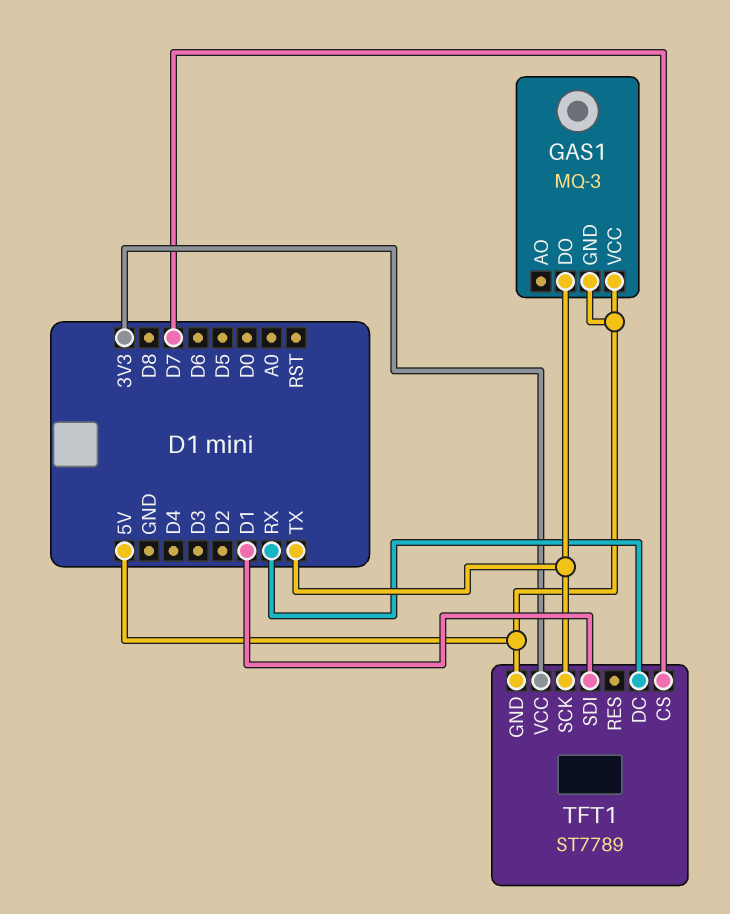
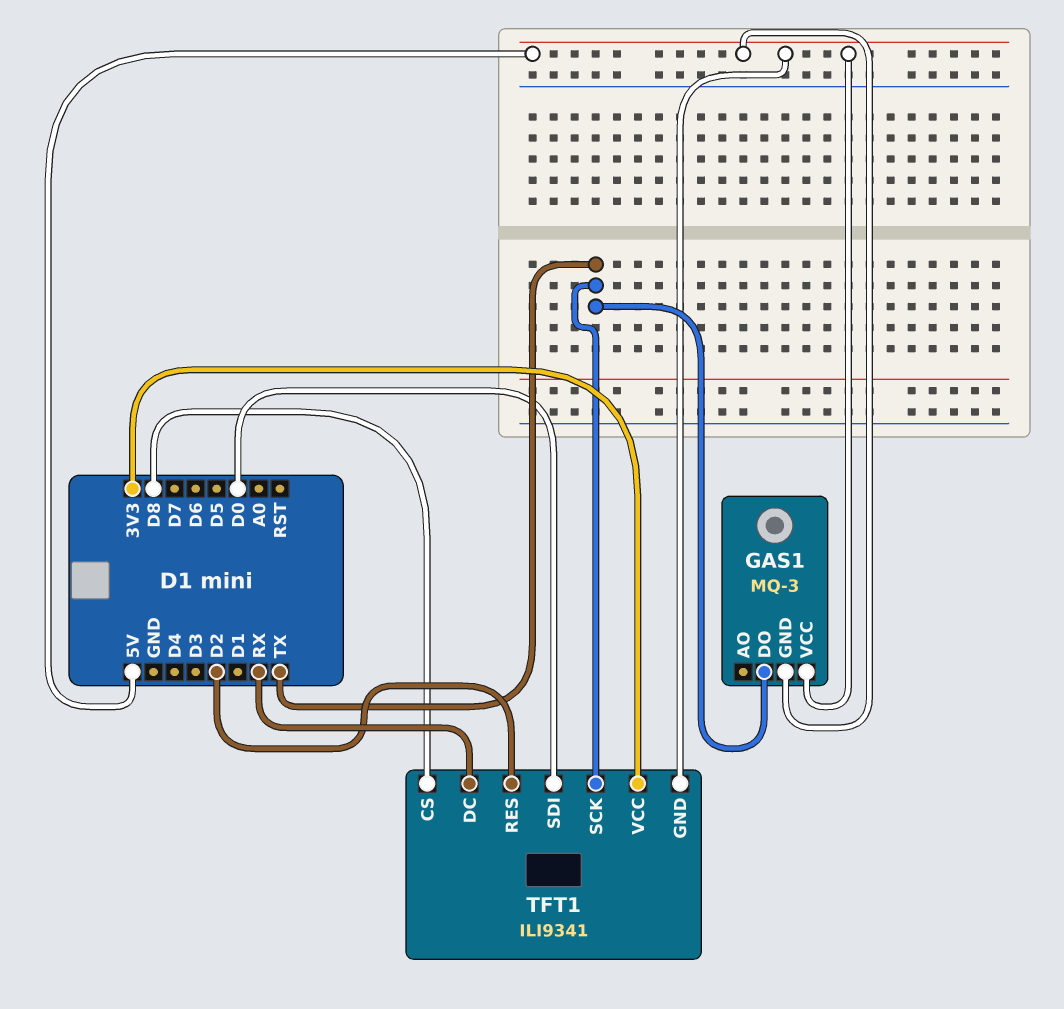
TFT1: ST7789 -> ILI9341
TFT1 pin CS: D7 -> D8
TFT1 pin RES: none -> D2
TFT1 pin SDI: D1 -> D0

